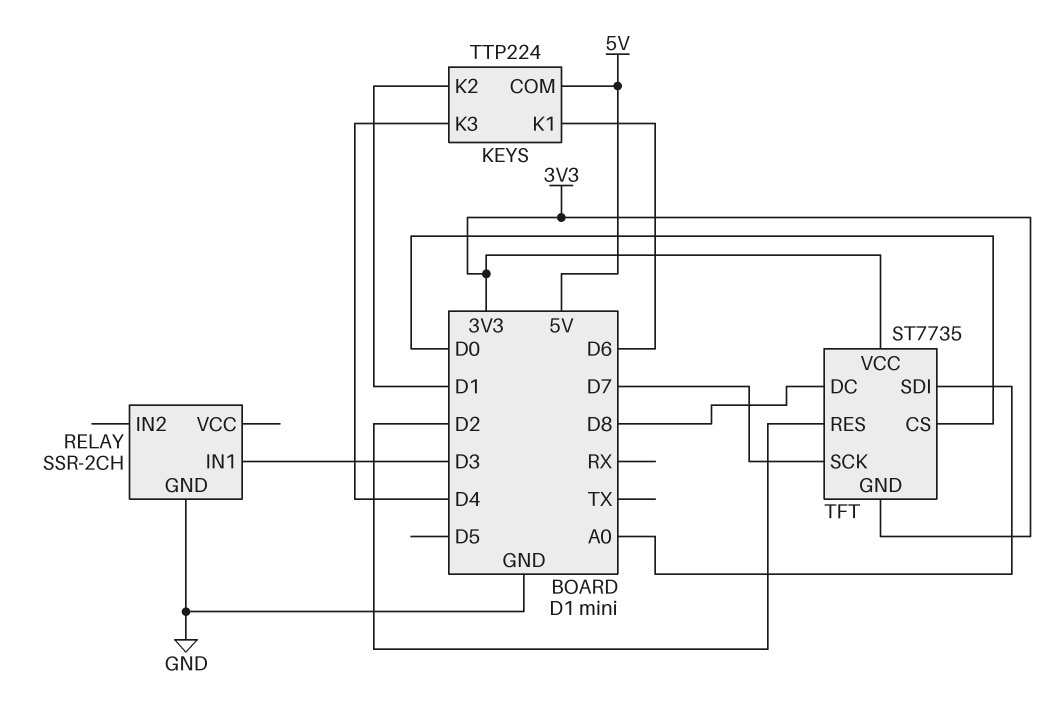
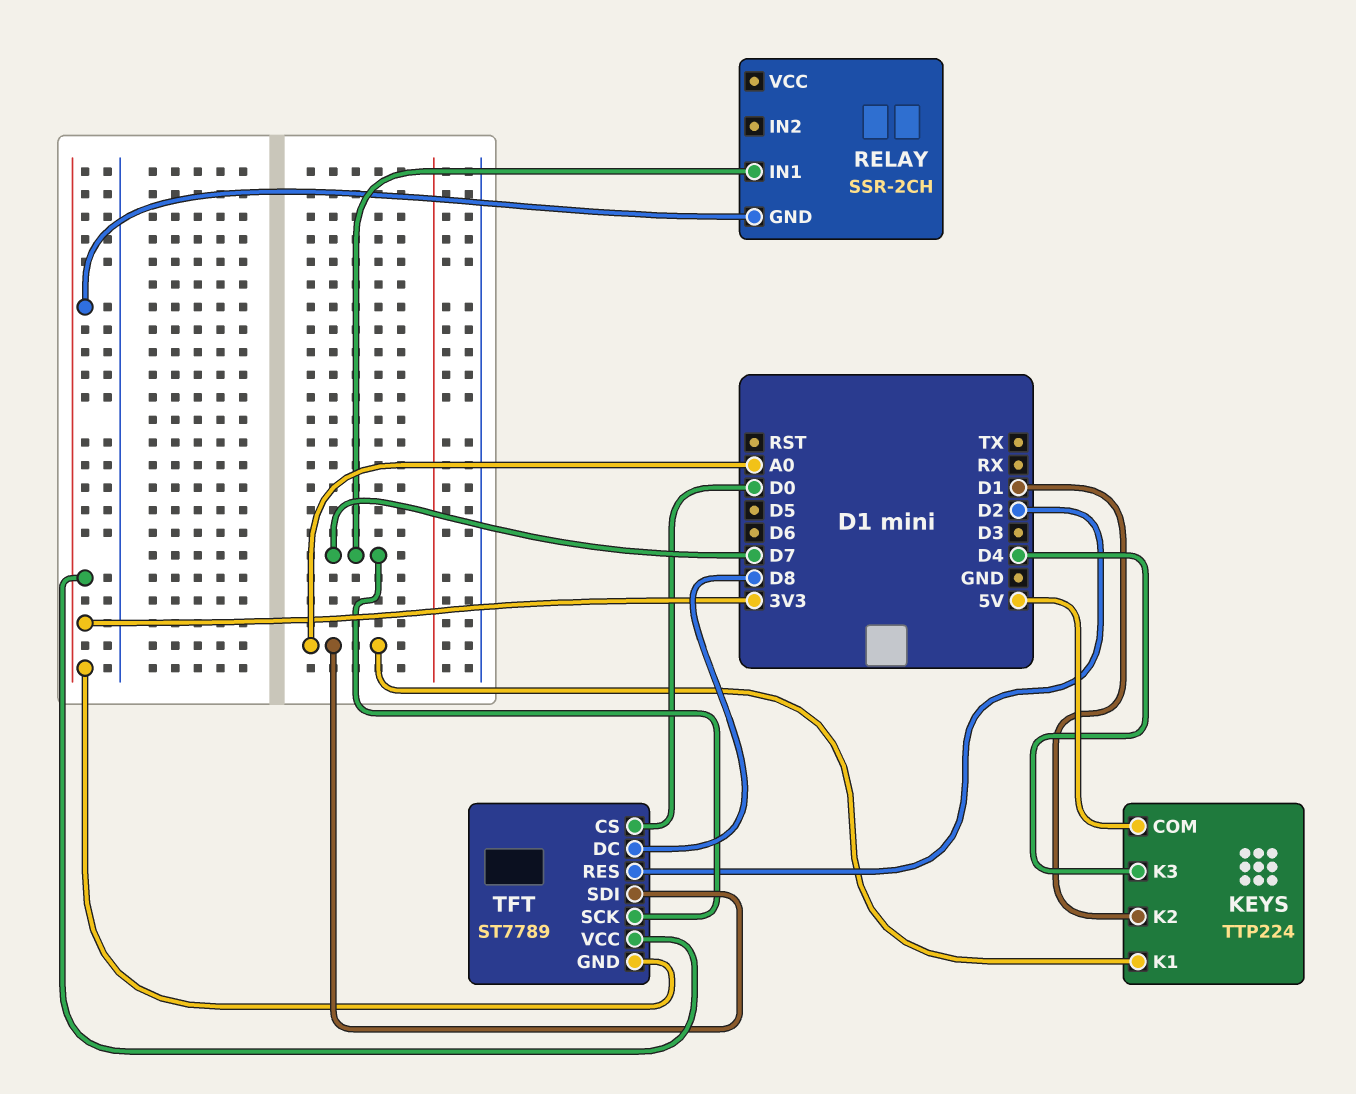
KEYS pin K1: D6 -> A0
RELAY pin GND: GND -> 3V3
RELAY pin IN1: D3 -> D7
TFT: ST7735 -> ST7789

